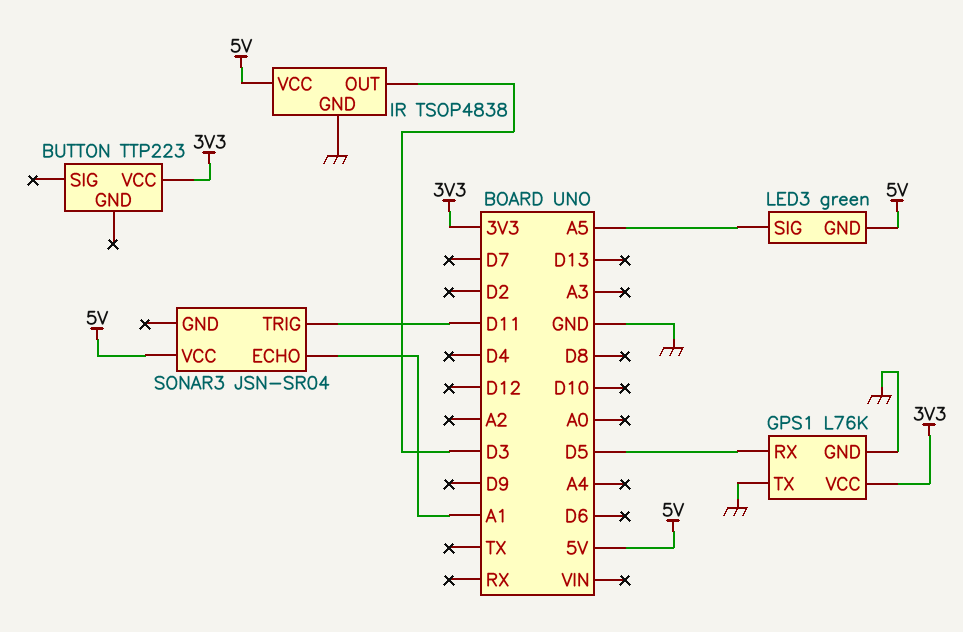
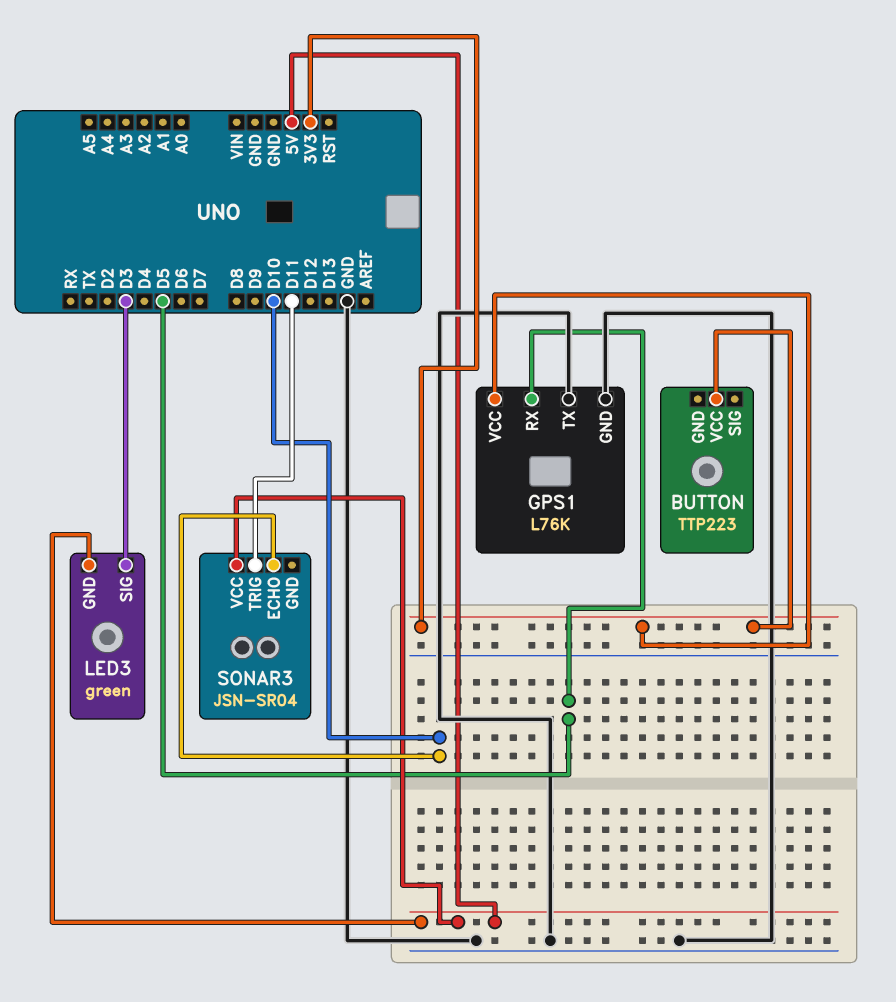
IR: TSOP4838 -> none
IR pin GND: GND -> none
IR pin OUT: D3 -> none
IR pin VCC: 5V -> none
LED3 pin SIG: A5 -> D3
SONAR3 pin ECHO: A1 -> D10

